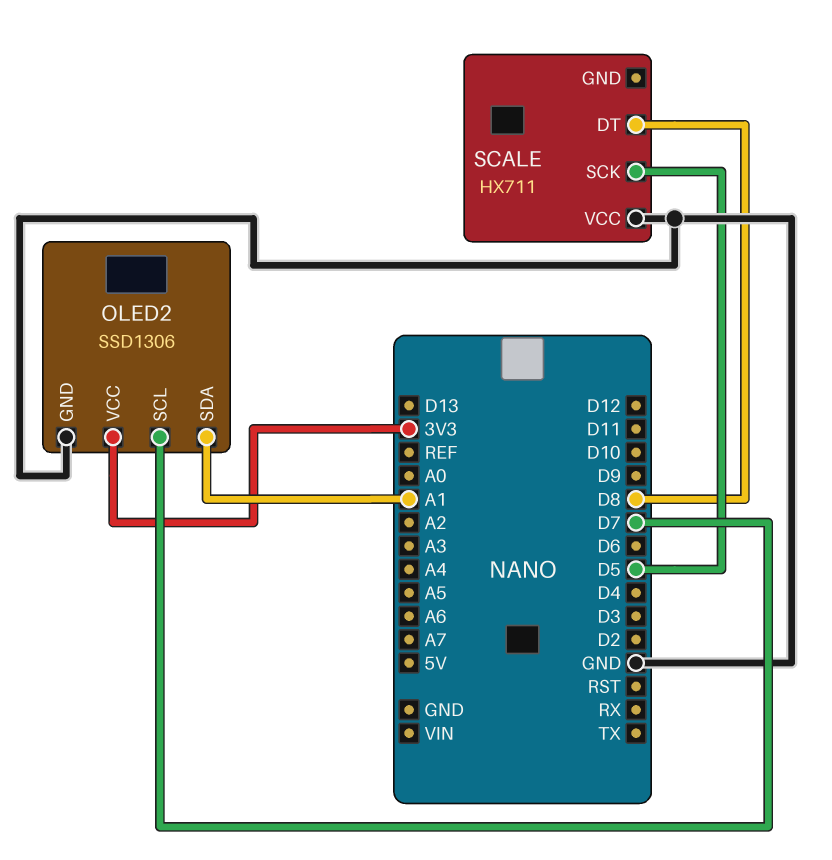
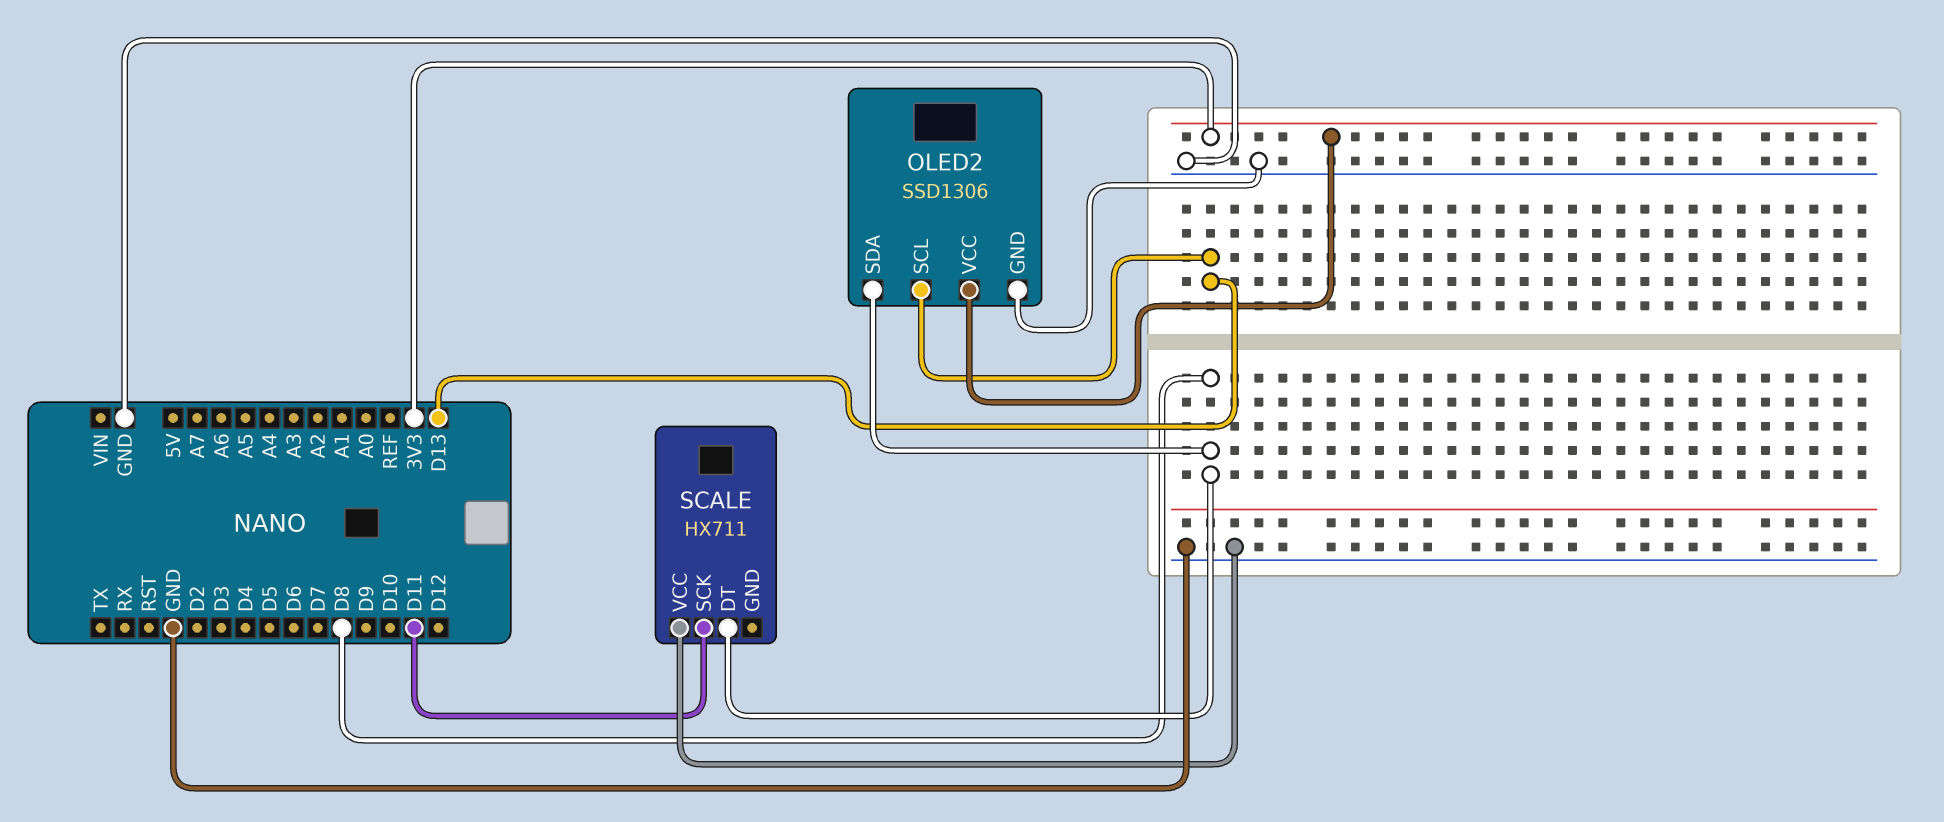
OLED2 pin SCL: D7 -> D13
OLED2 pin SDA: A1 -> D8
SCALE pin SCK: D5 -> D11

